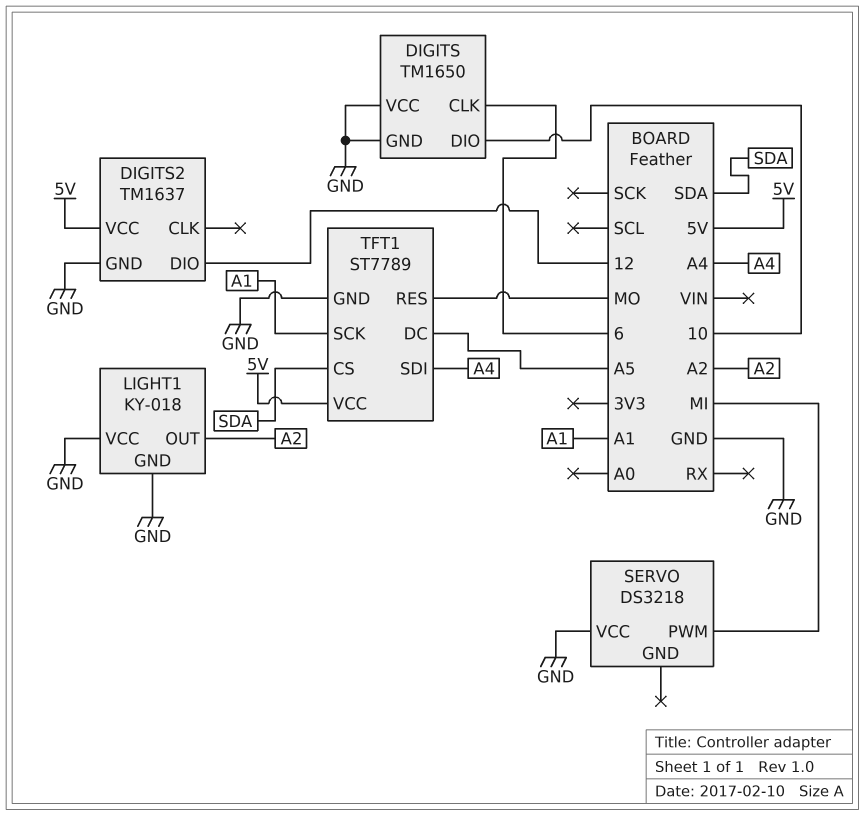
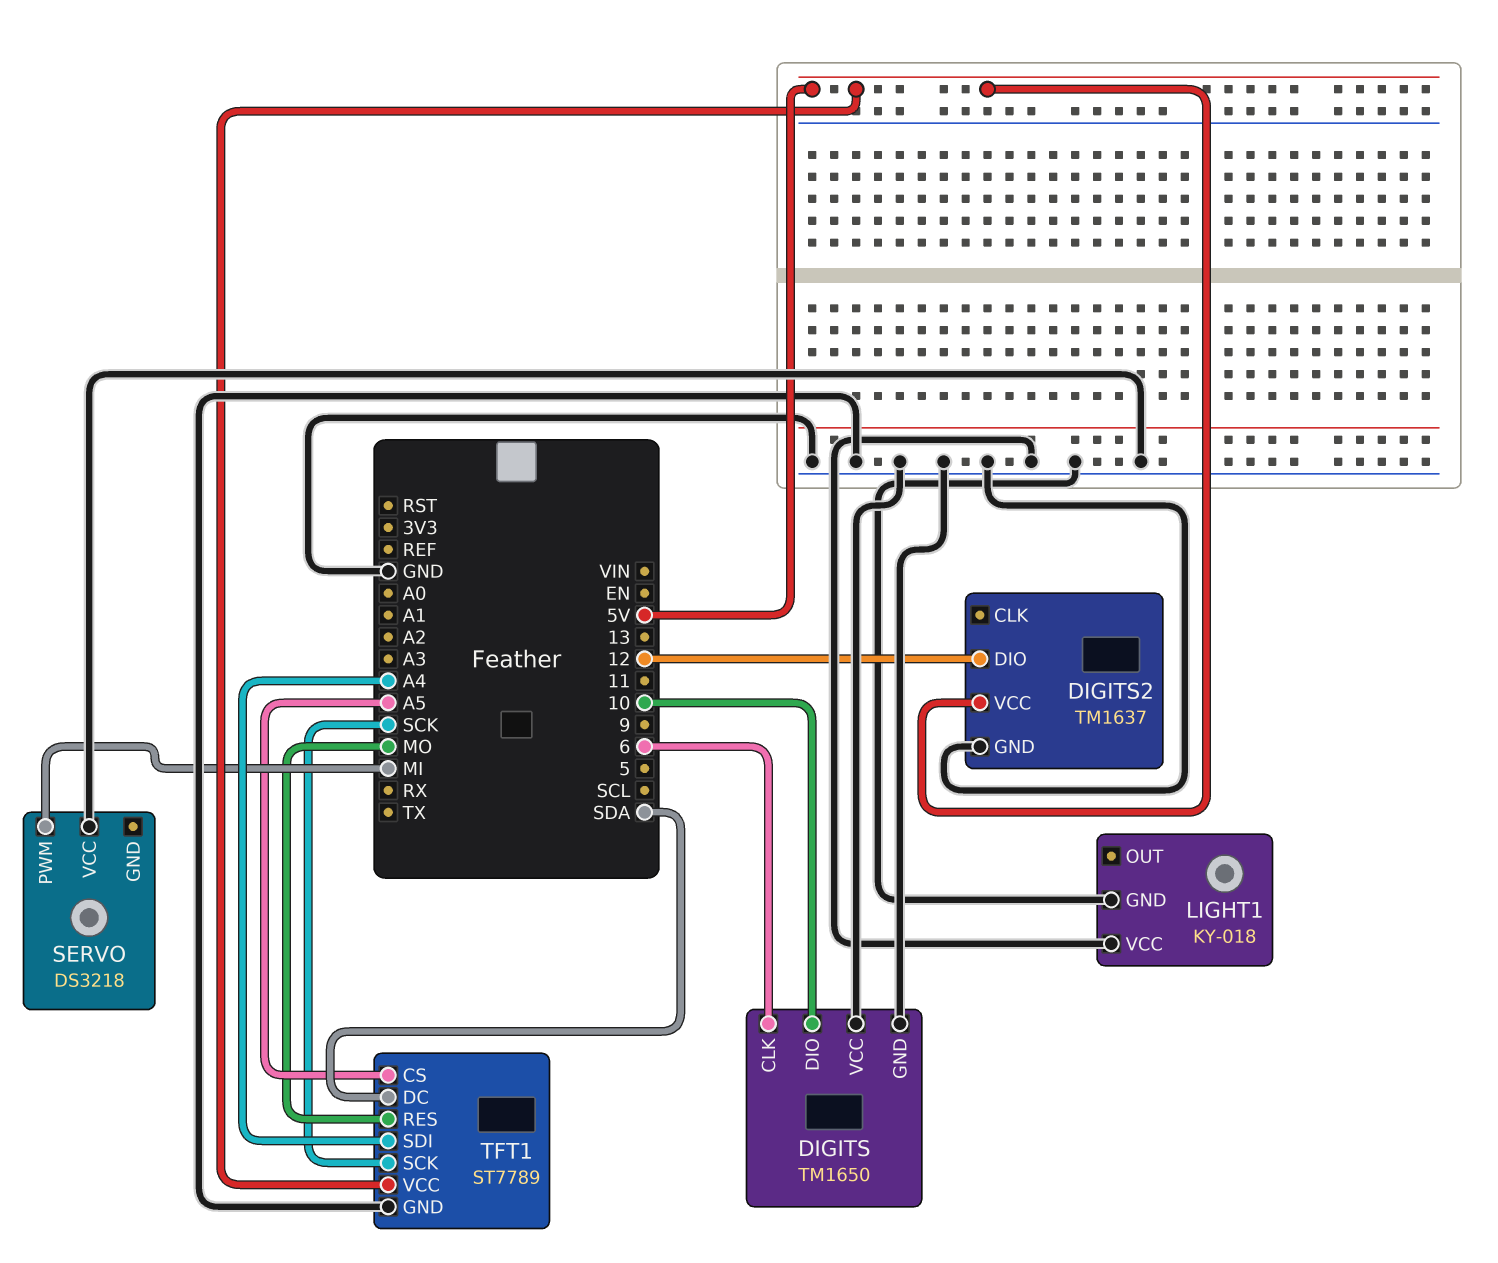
LIGHT1 pin OUT: A2 -> none
TFT1 pin CS: SDA -> A5
TFT1 pin DC: A5 -> SDA
TFT1 pin SCK: A1 -> SCK

